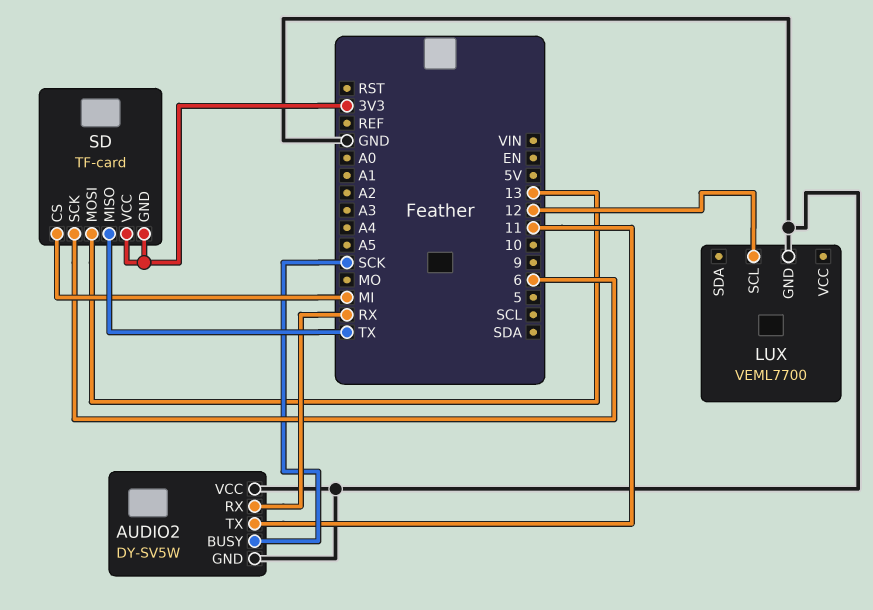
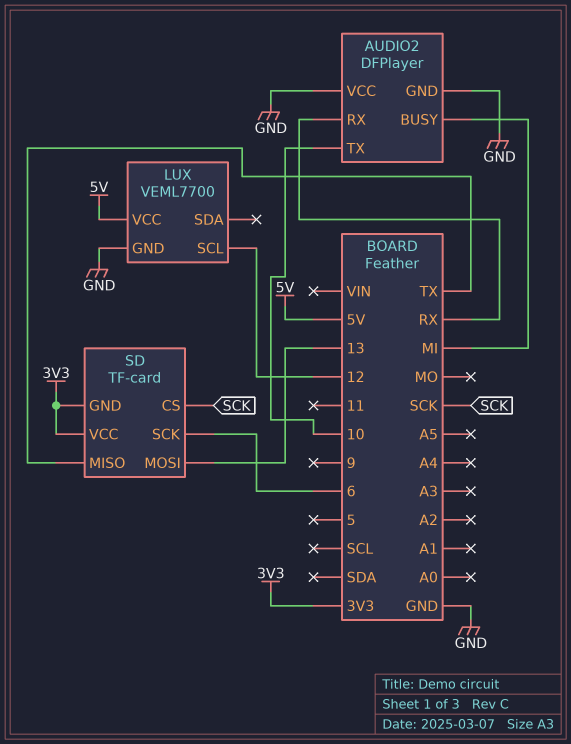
AUDIO2: DY-SV5W -> DFPlayer
AUDIO2 pin BUSY: SCK -> MI
AUDIO2 pin TX: 11 -> 10
LUX pin VCC: none -> 5V
SD pin CS: MI -> SCK

